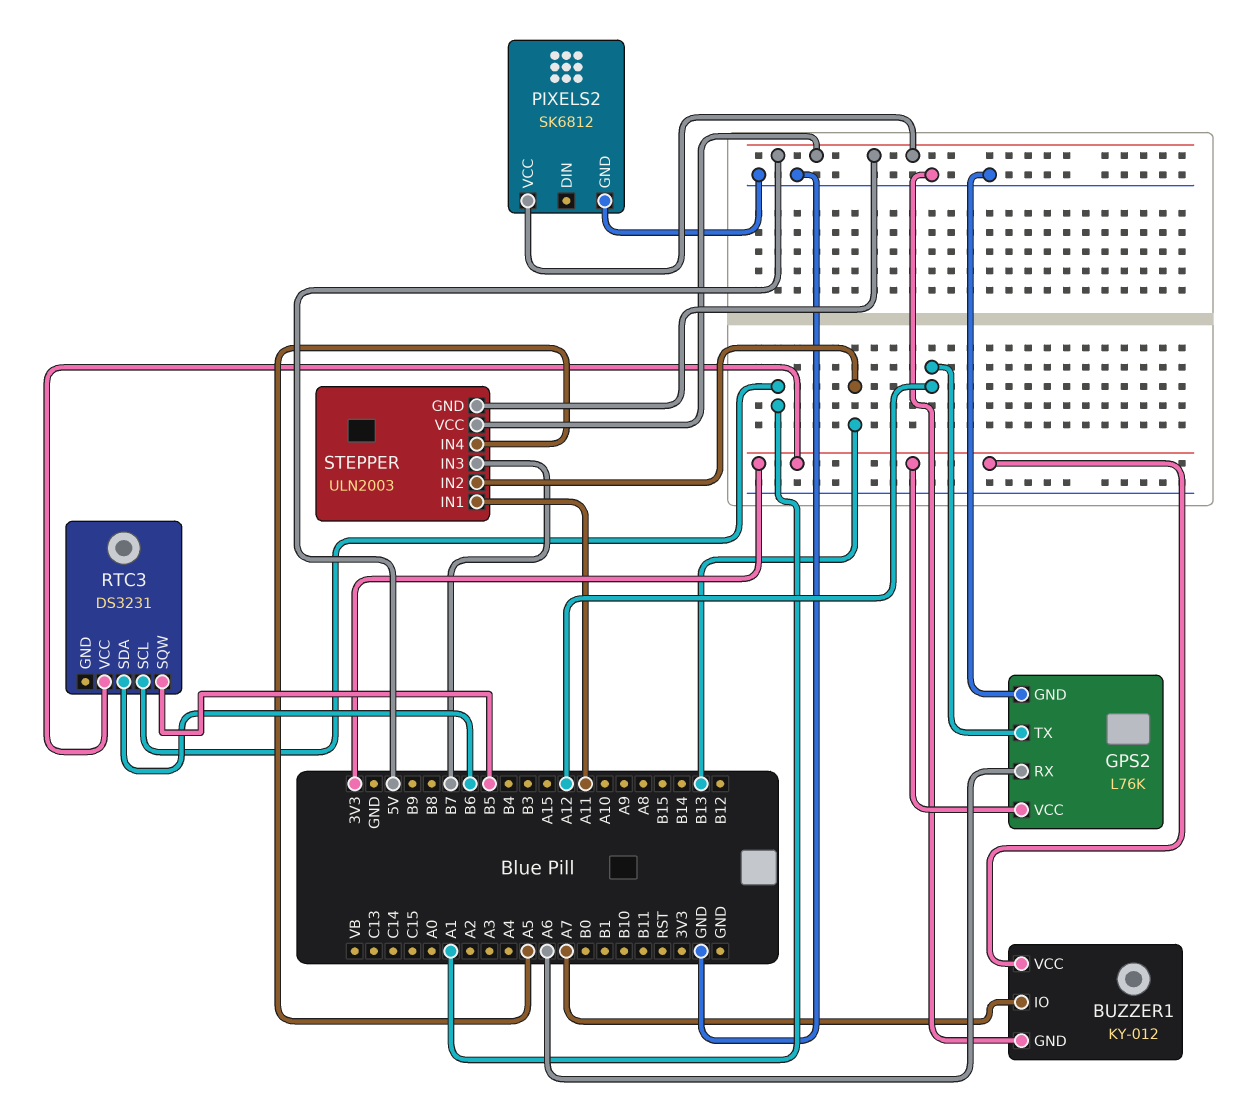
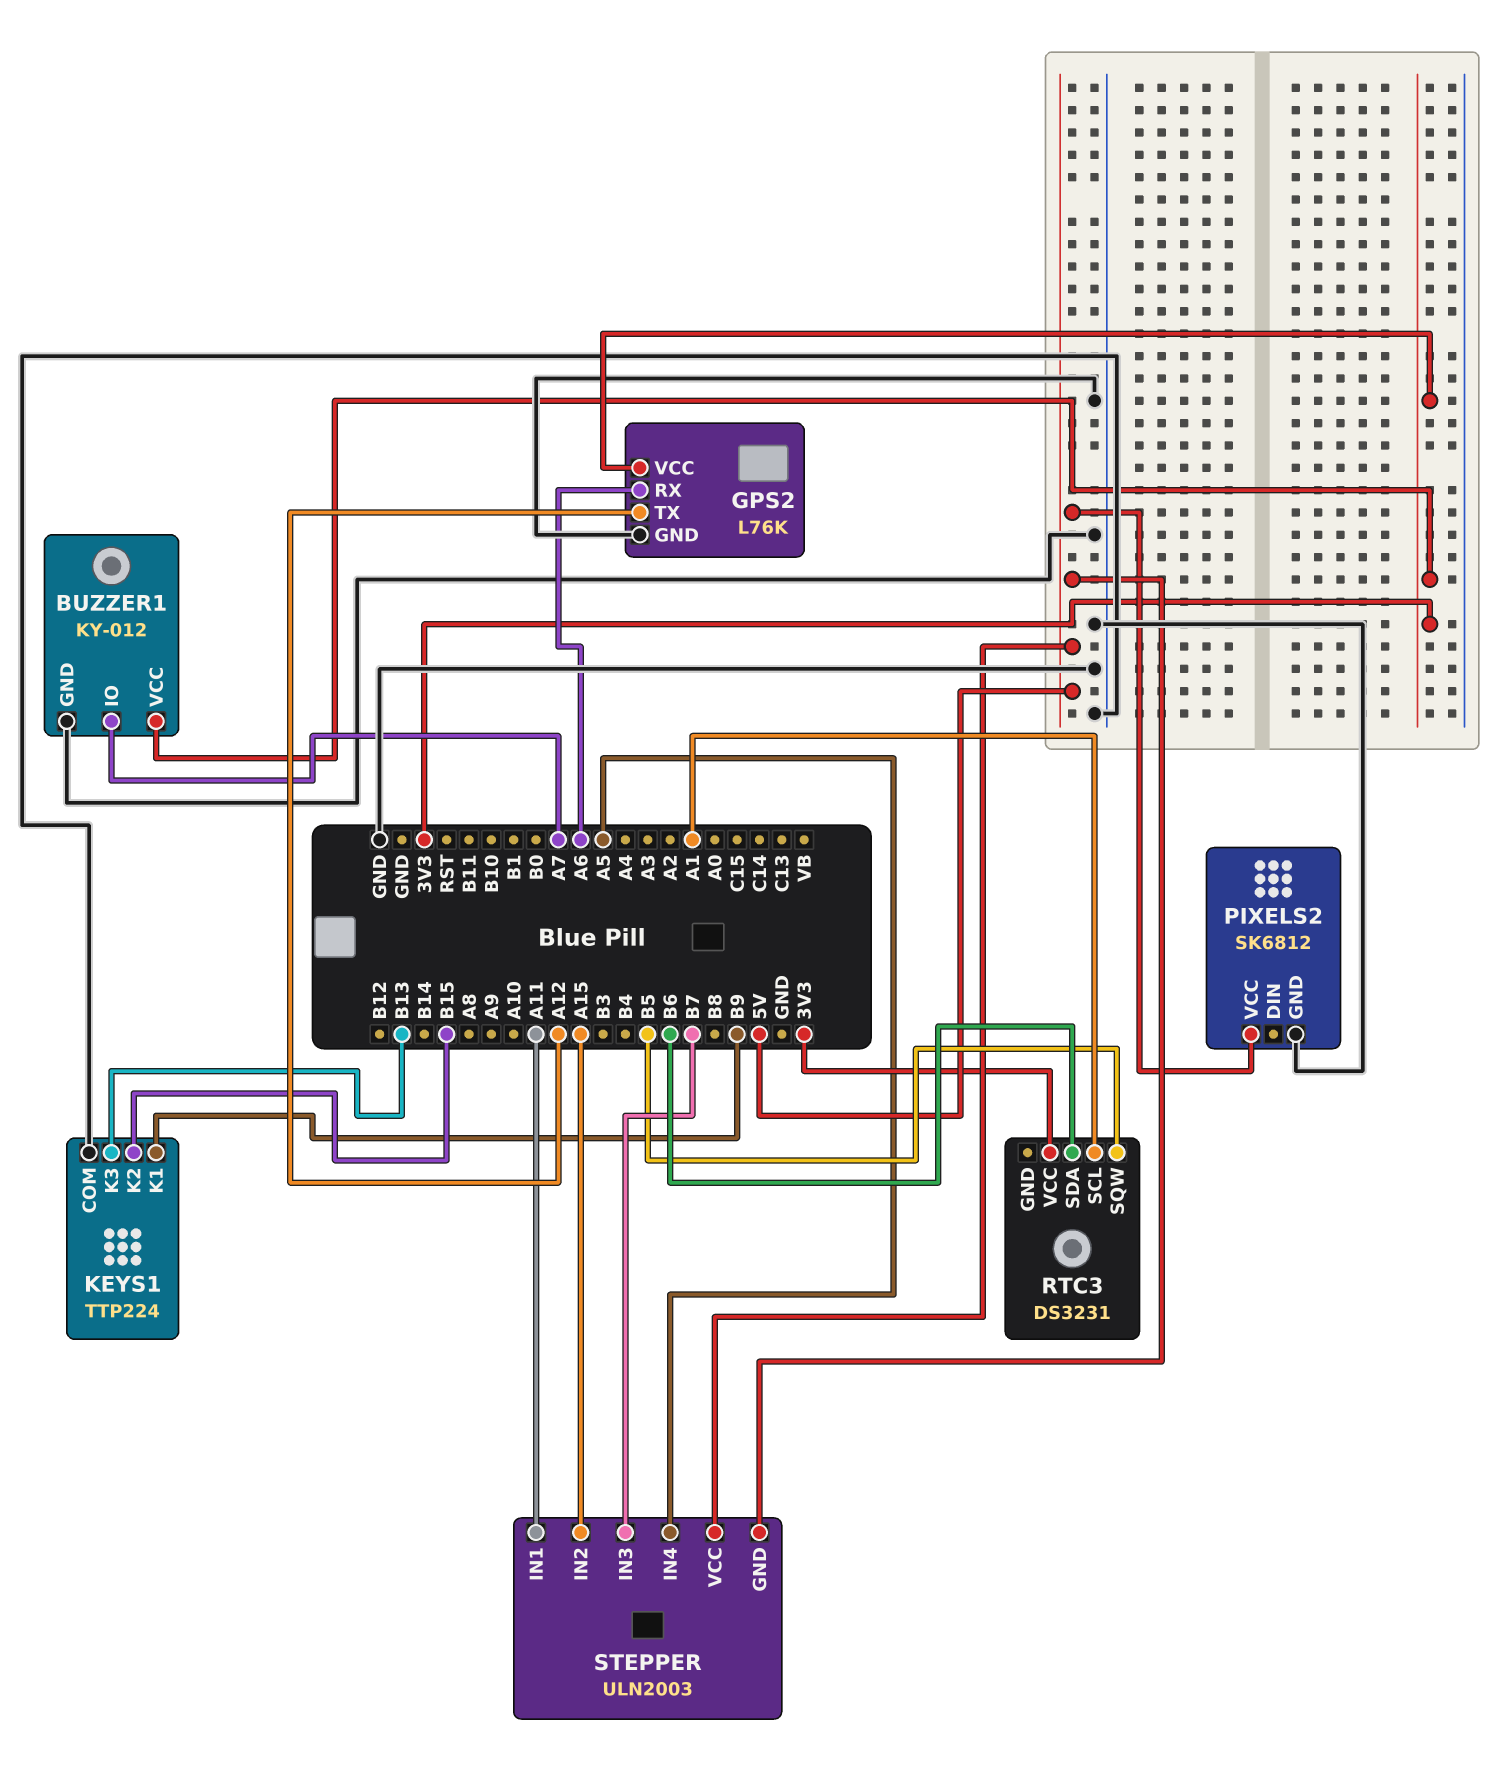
KEYS1: none -> TTP224
KEYS1 pin COM: none -> GND
KEYS1 pin K1: none -> B9
KEYS1 pin K2: none -> B15
KEYS1 pin K3: none -> B13
STEPPER pin IN2: B13 -> A15

